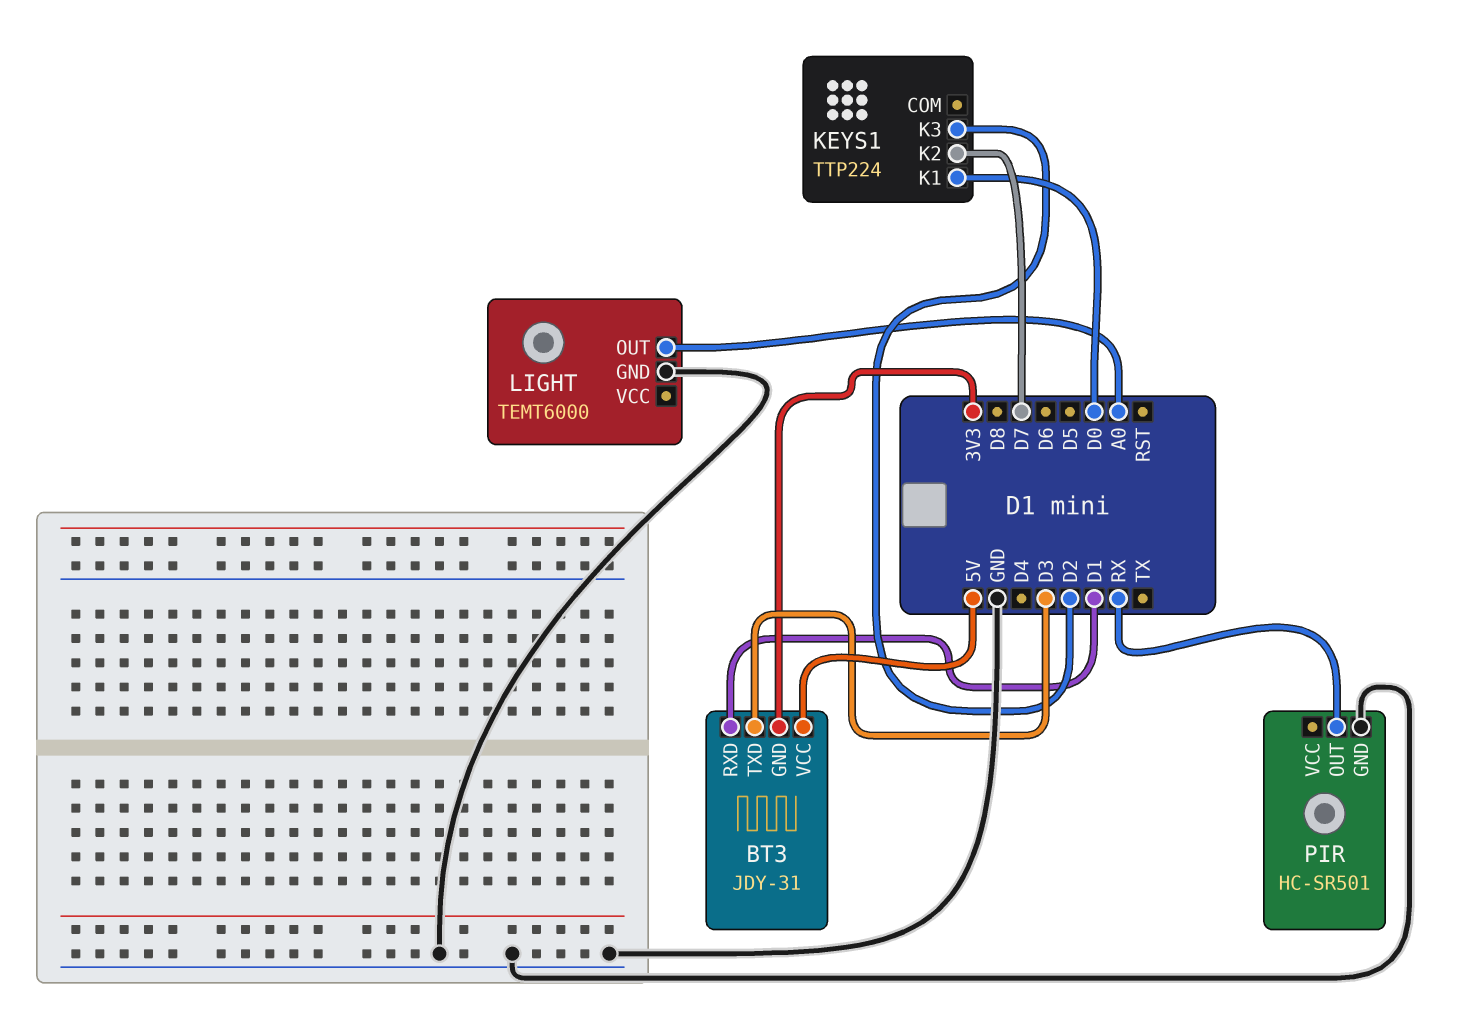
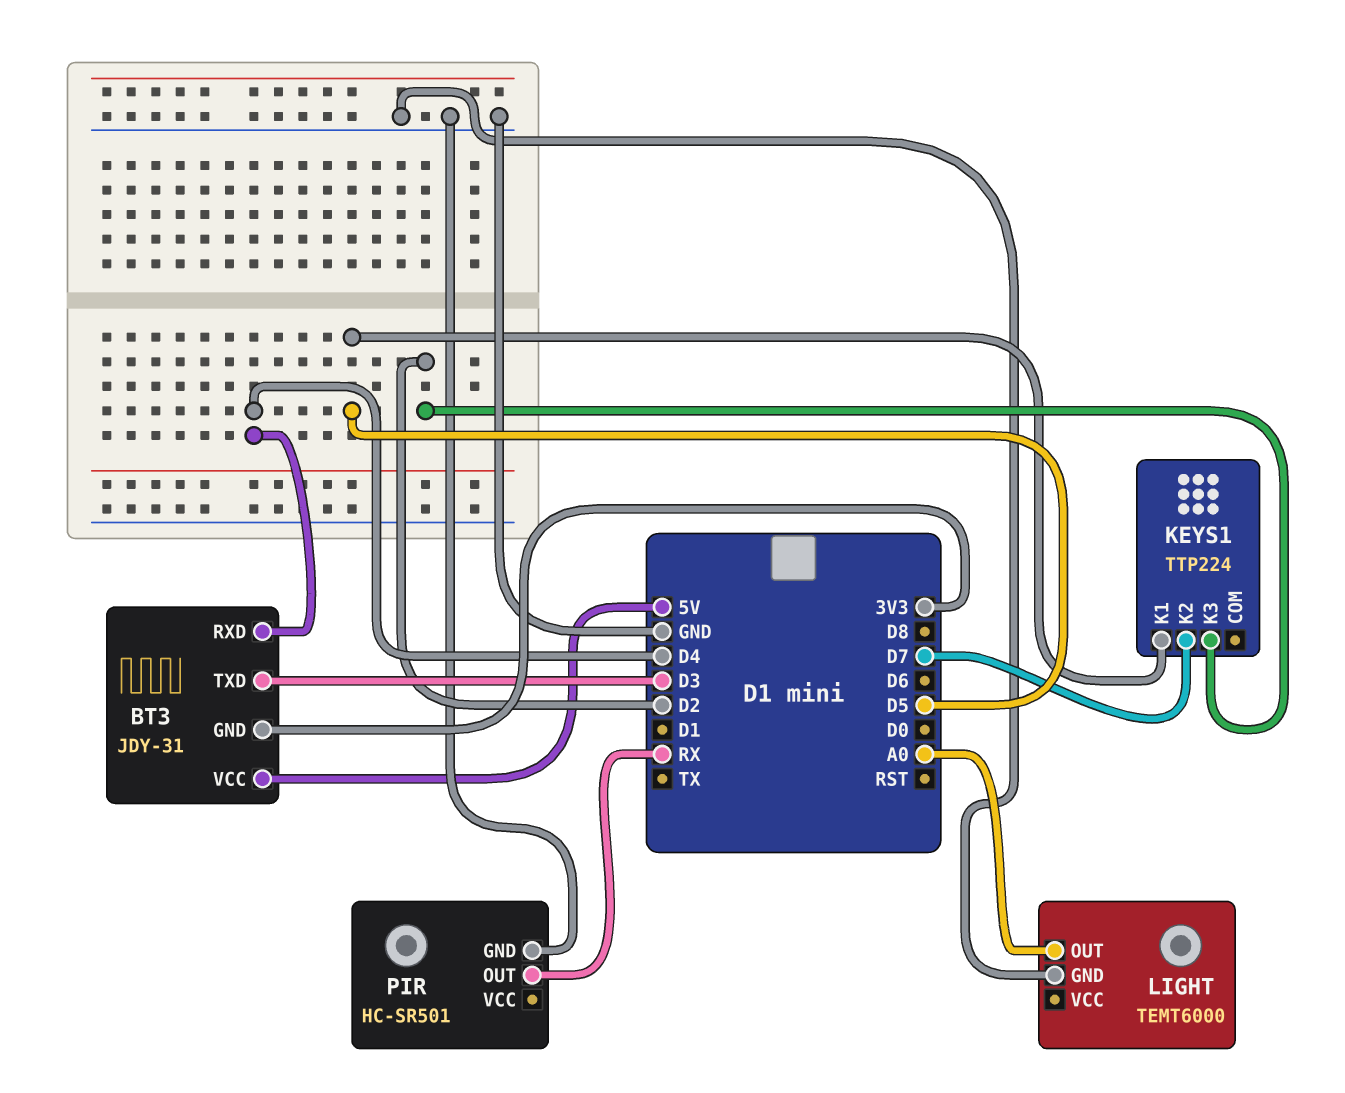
BT3 pin RXD: D1 -> D4
KEYS1 pin K1: D0 -> D5

